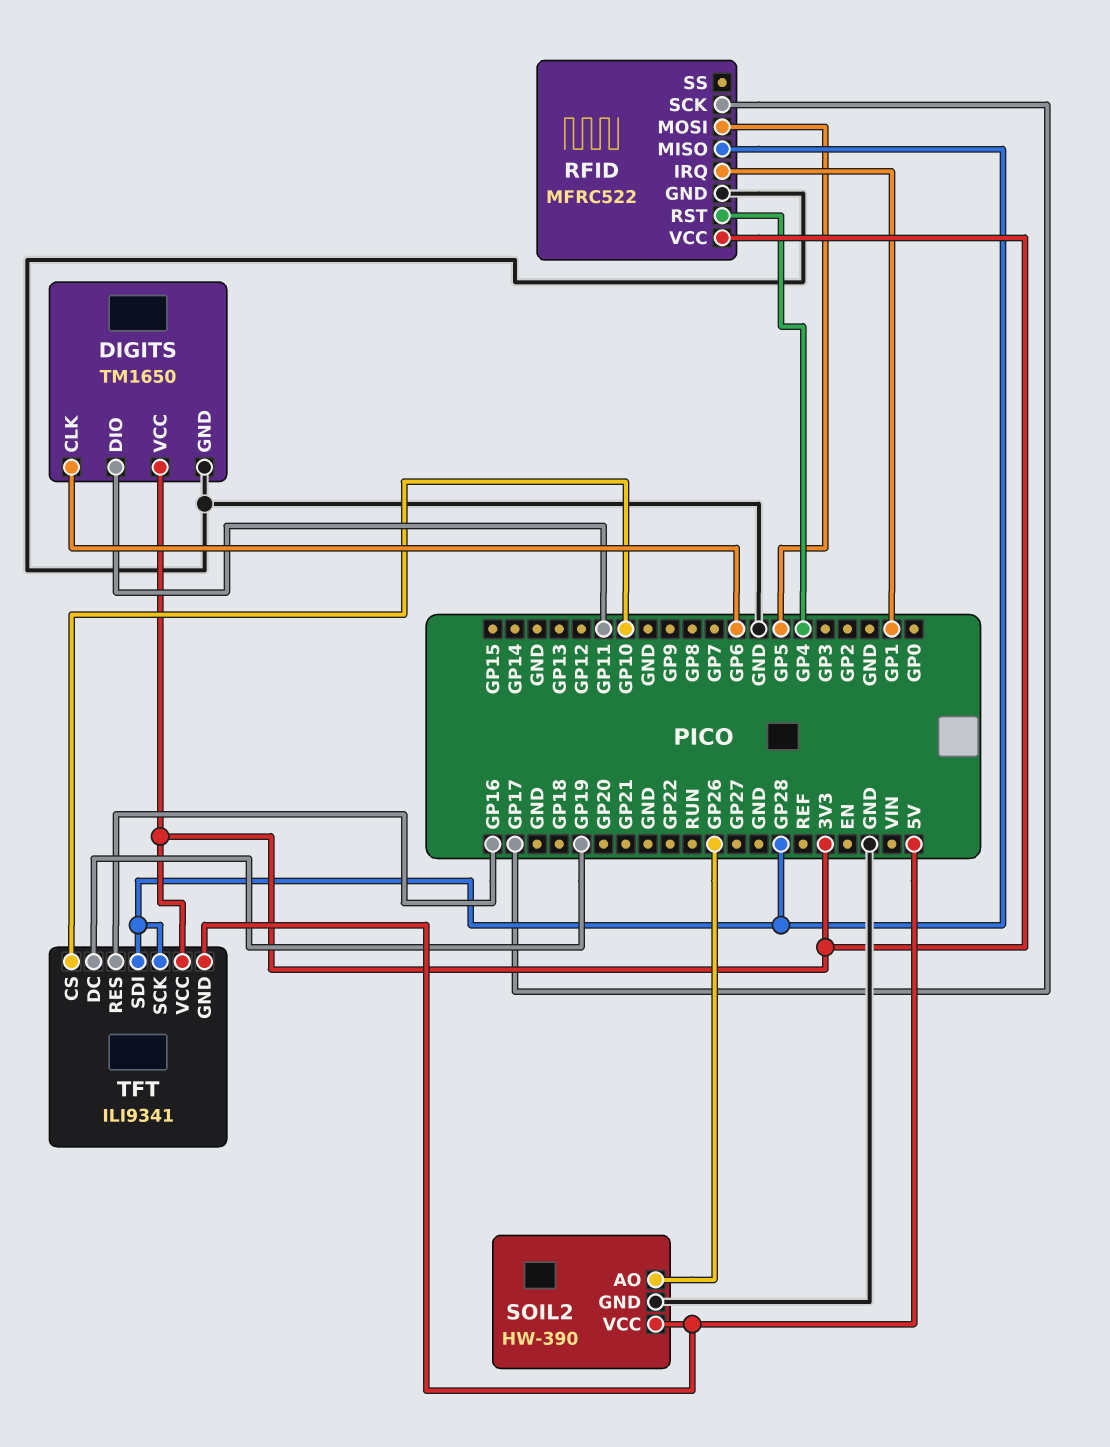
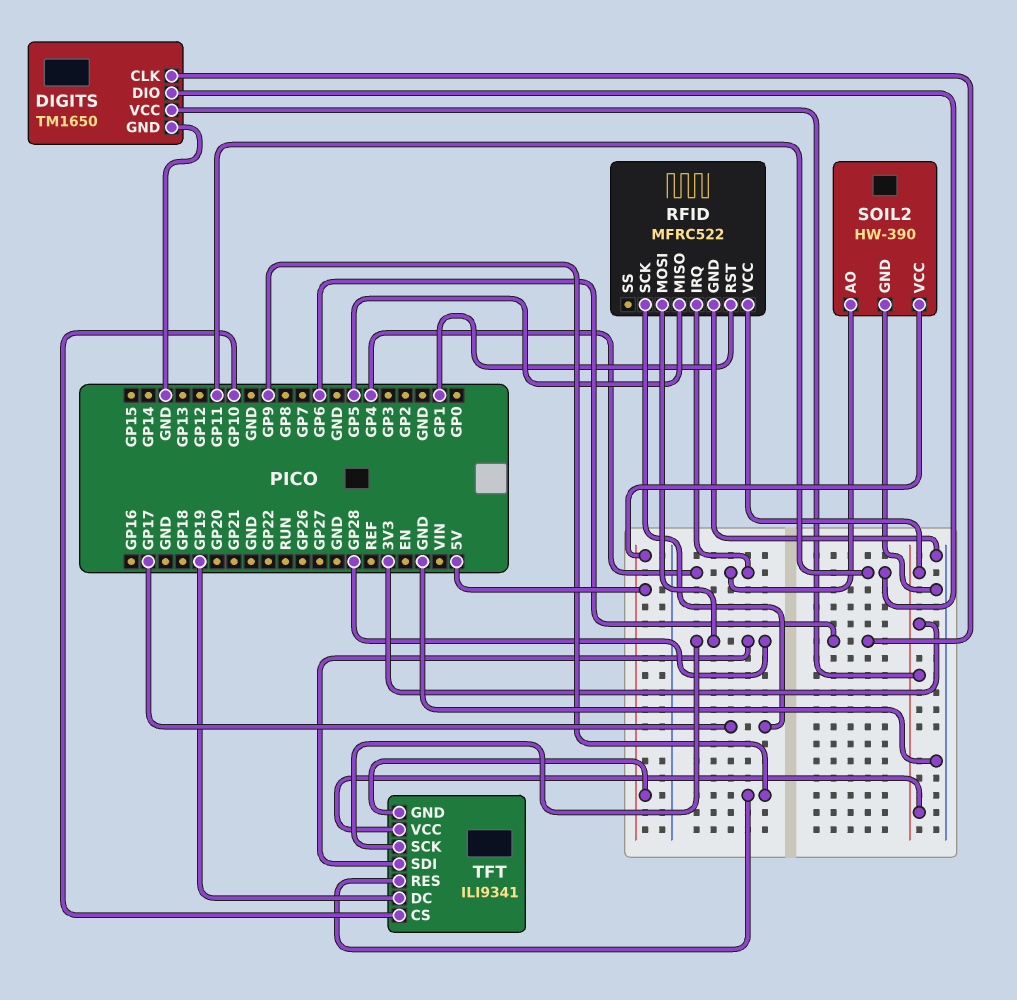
RFID pin IRQ: GP1 -> GP4
RFID pin MISO: GP28 -> GP5
RFID pin MOSI: GP5 -> GP28
RFID pin RST: GP4 -> GP1
SOIL2 pin AO: GP26 -> GP4
TFT pin RES: GP16 -> GP9

